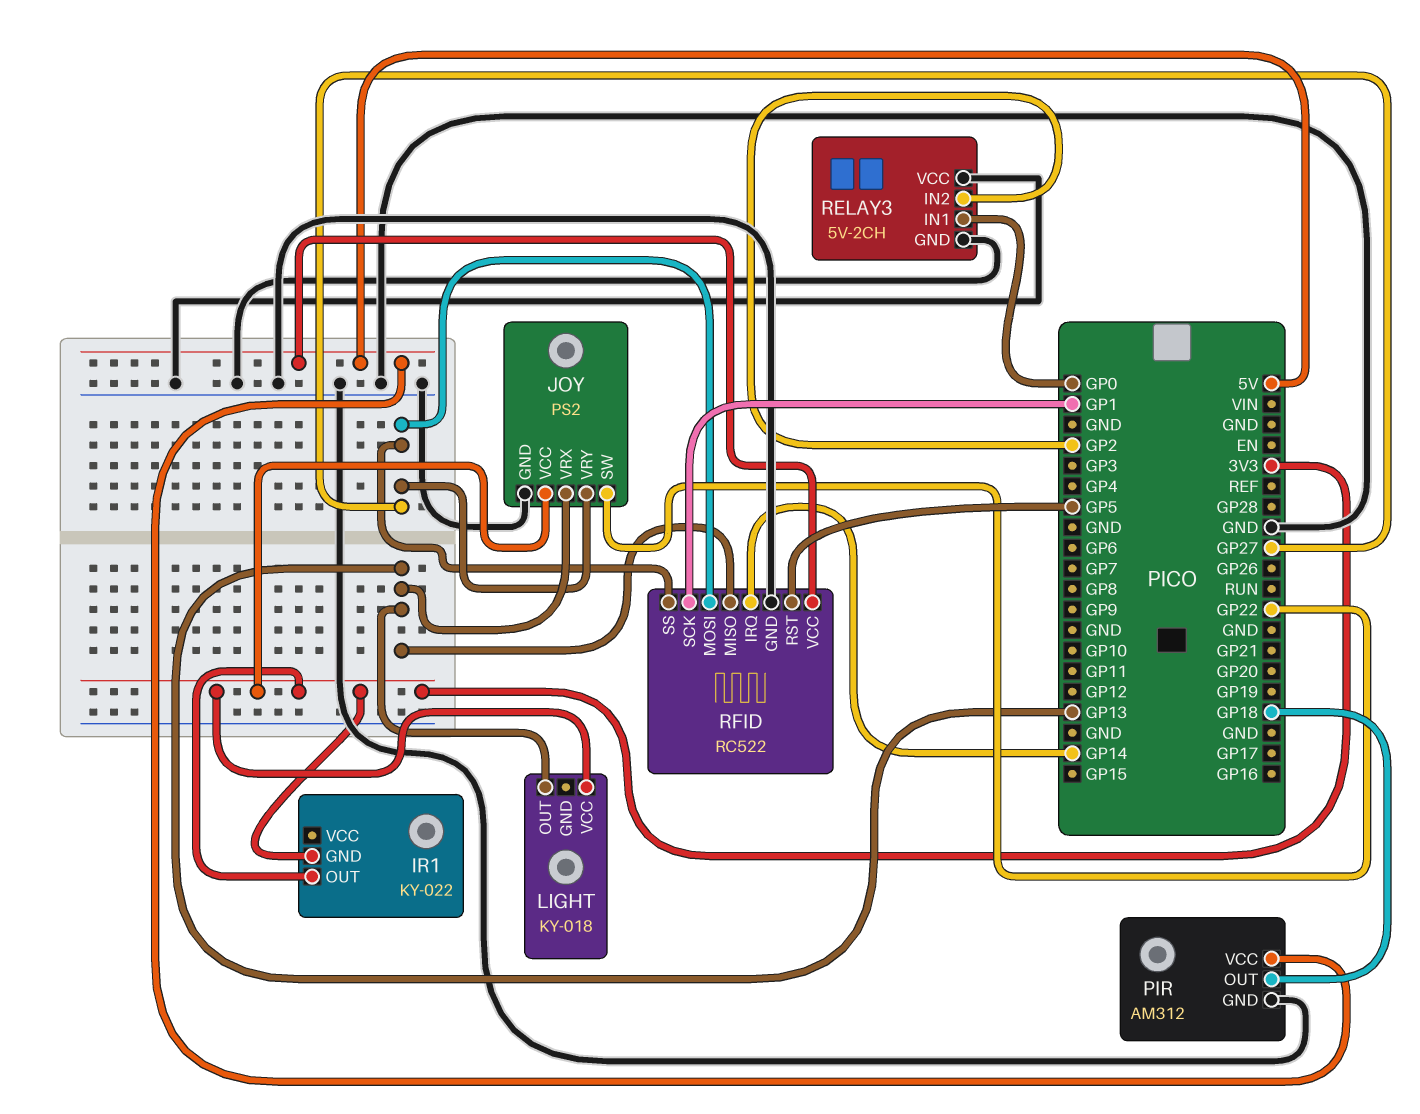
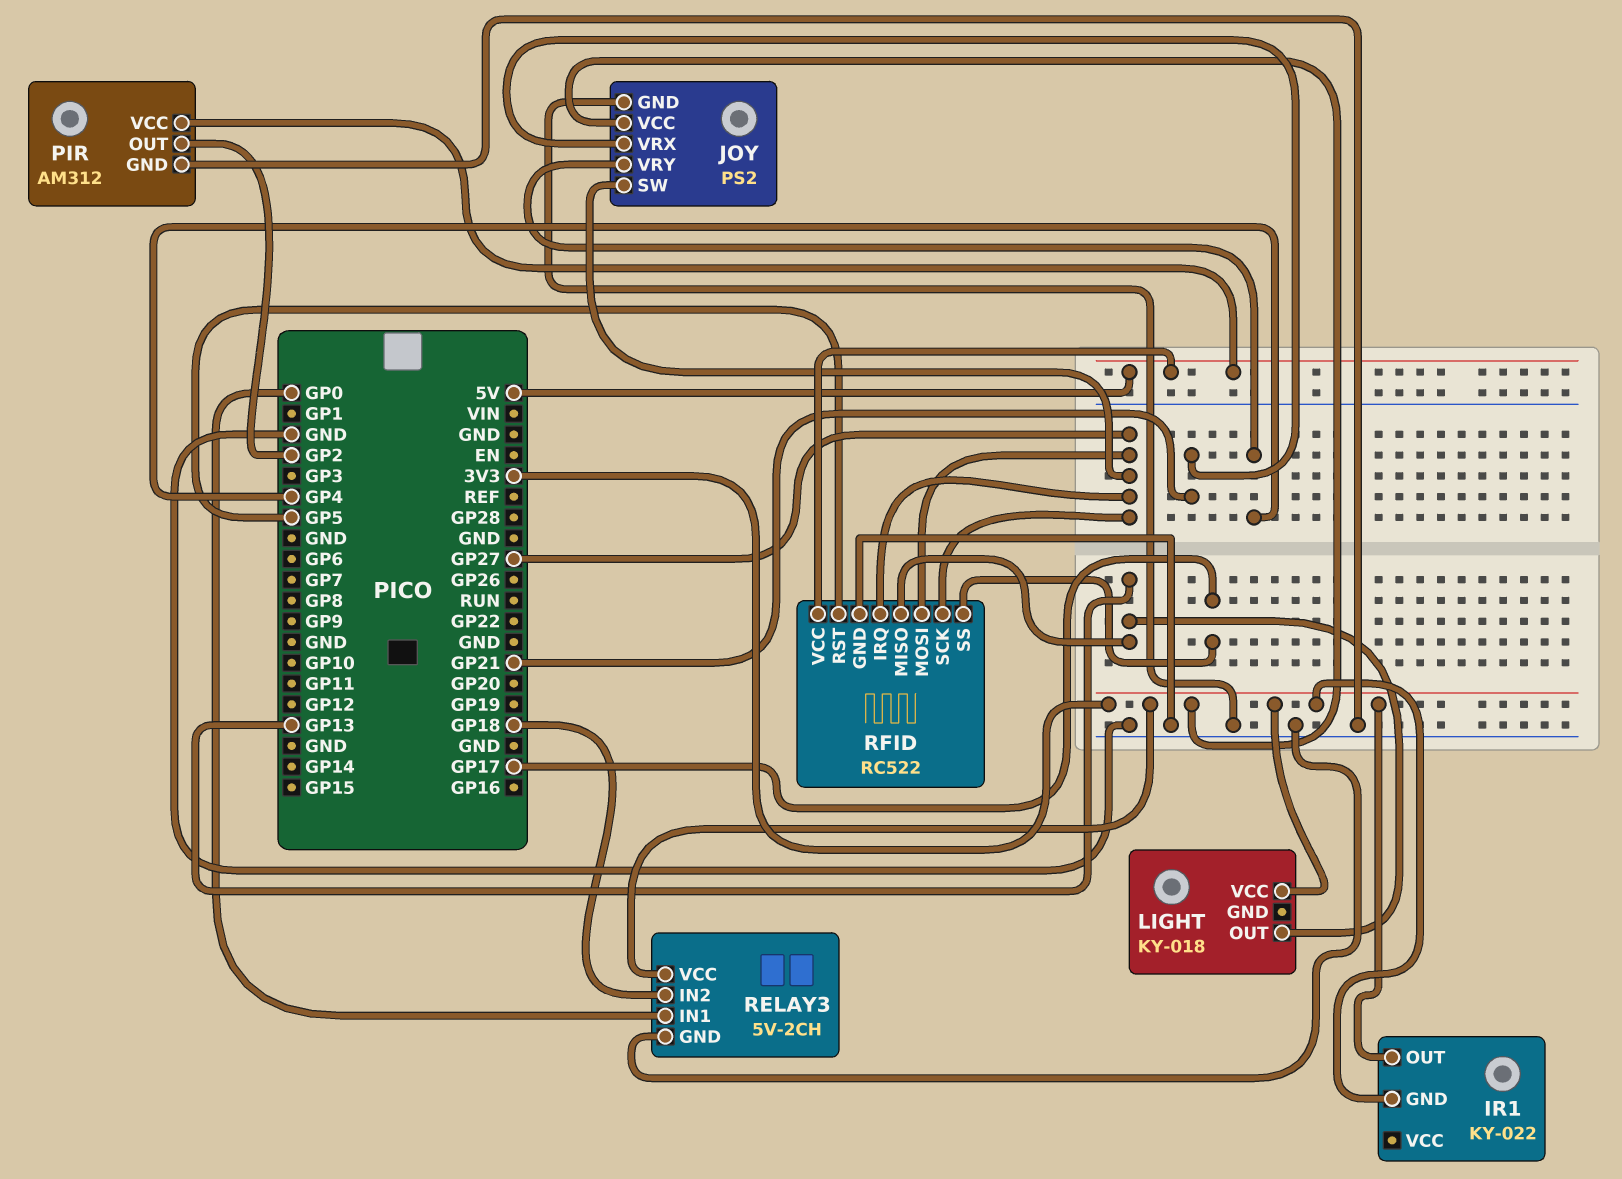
JOY pin SW: GP22 -> GP27
JOY pin VRX: GP13 -> GP21
JOY pin VRY: GP27 -> GP4
PIR pin OUT: GP18 -> GP2
RELAY3 pin IN2: GP2 -> GP18
RELAY3 pin VCC: GND -> 3V3
RFID pin IRQ: GP14 -> GP27
RFID pin SCK: GP1 -> GP27
RFID pin SS: GP27 -> GP17

